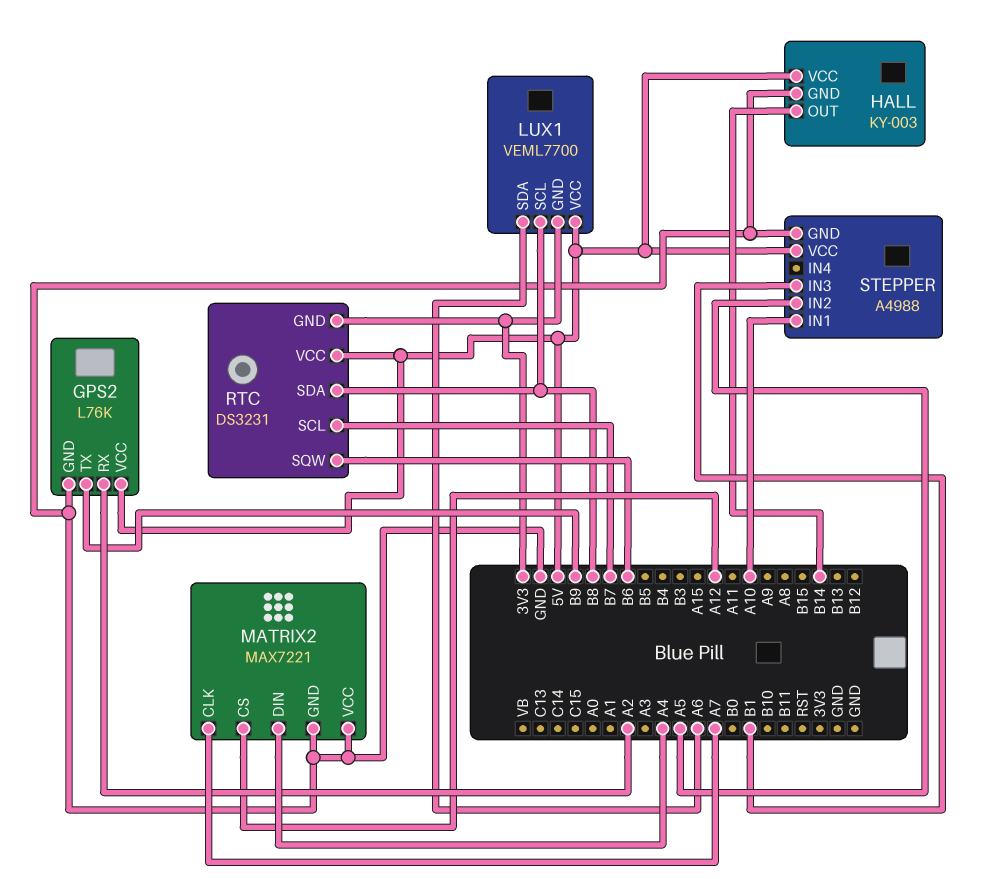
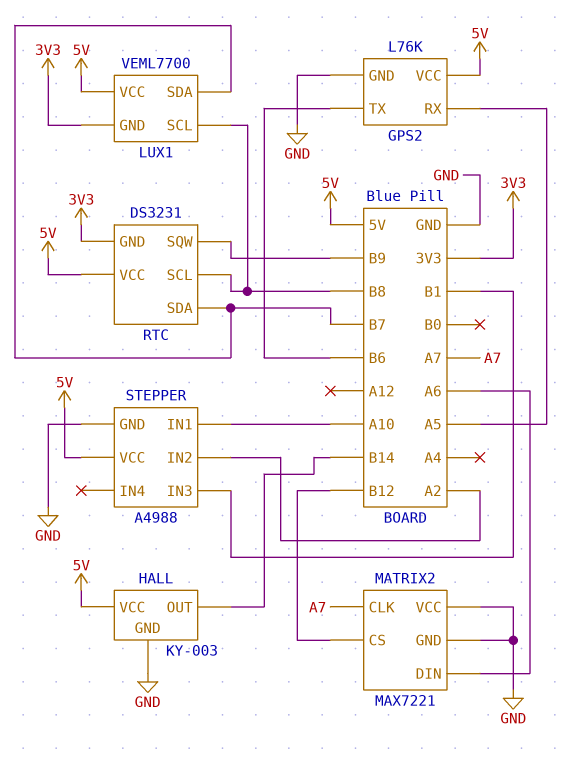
GPS2 pin RX: A2 -> A5
GPS2 pin TX: B9 -> B6
LUX1 pin SDA: A6 -> B7
MATRIX2 pin CS: A12 -> B12
MATRIX2 pin DIN: A4 -> A6
RTC pin SCL: B7 -> B8
RTC pin SDA: B8 -> B7
RTC pin SQW: B6 -> B9
STEPPER pin IN2: A5 -> A2

